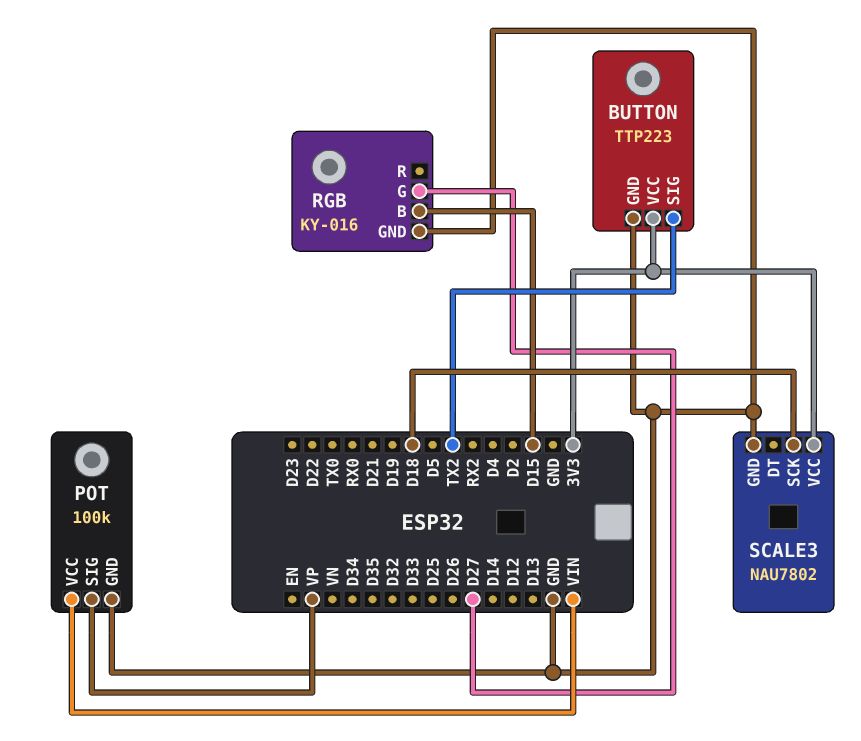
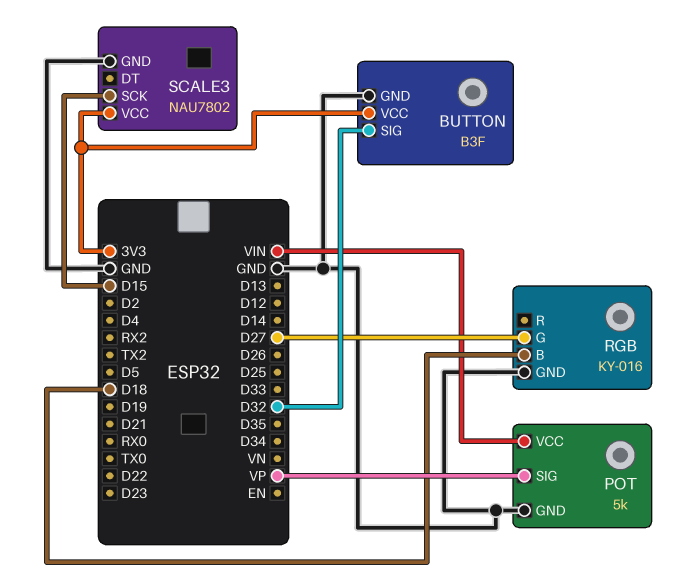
BUTTON: TTP223 -> B3F
BUTTON pin SIG: TX2 -> D32
POT: 100k -> 5k
RGB pin B: D15 -> D18
SCALE3 pin SCK: D18 -> D15

